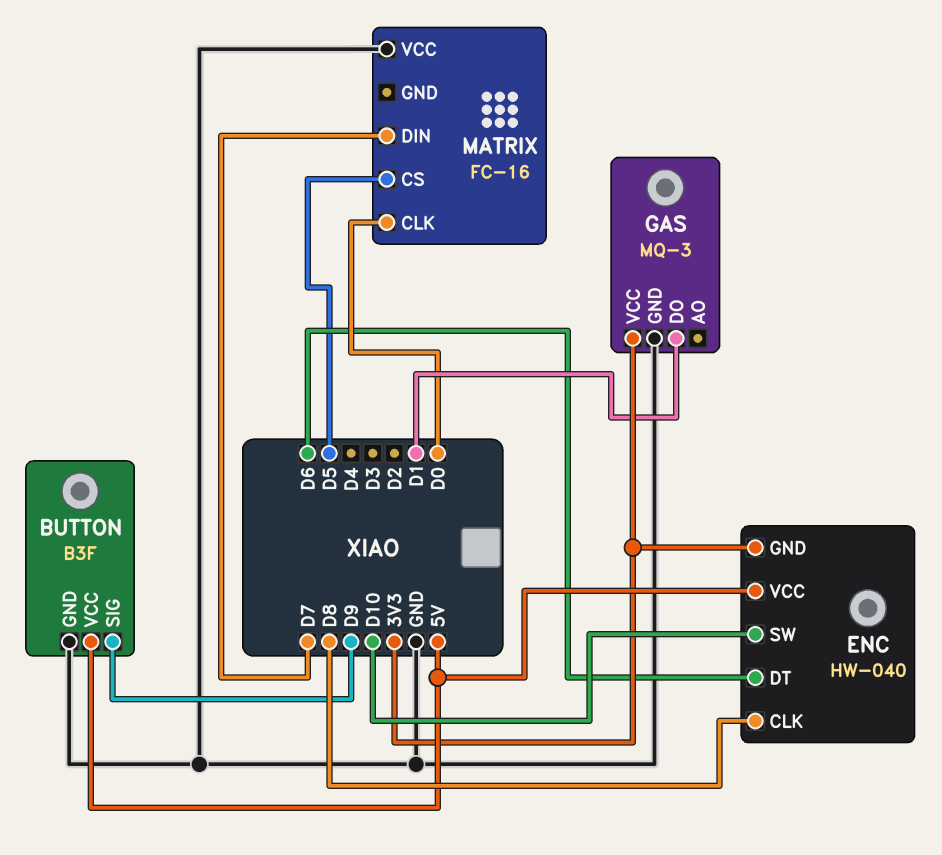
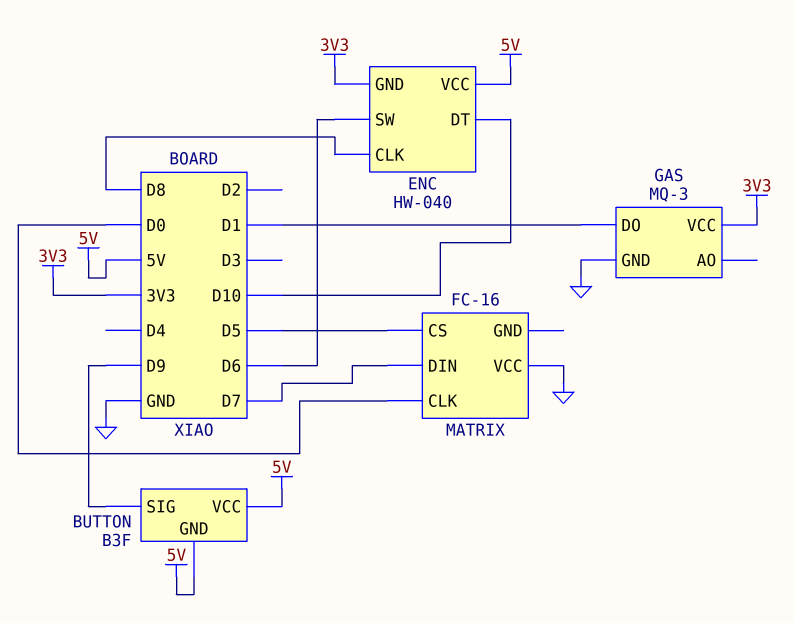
BUTTON pin GND: GND -> 5V
ENC pin DT: D6 -> D10
ENC pin SW: D10 -> D6

